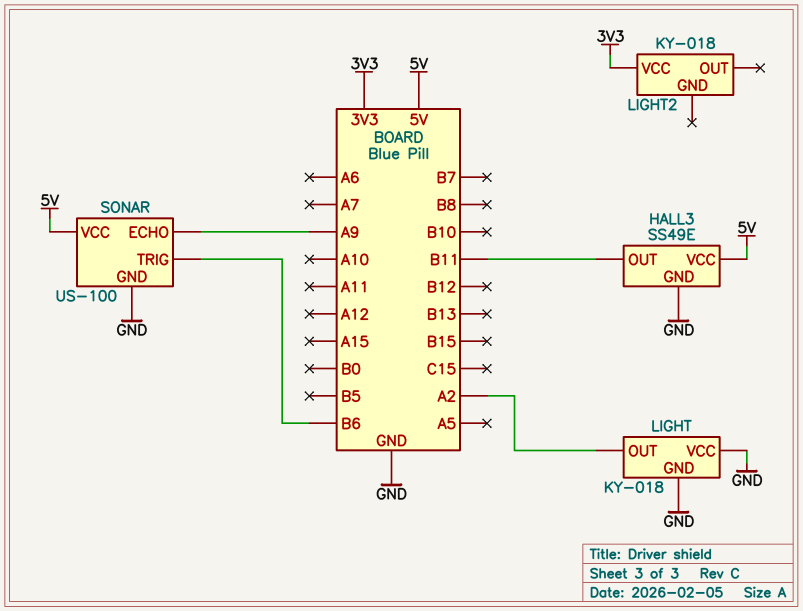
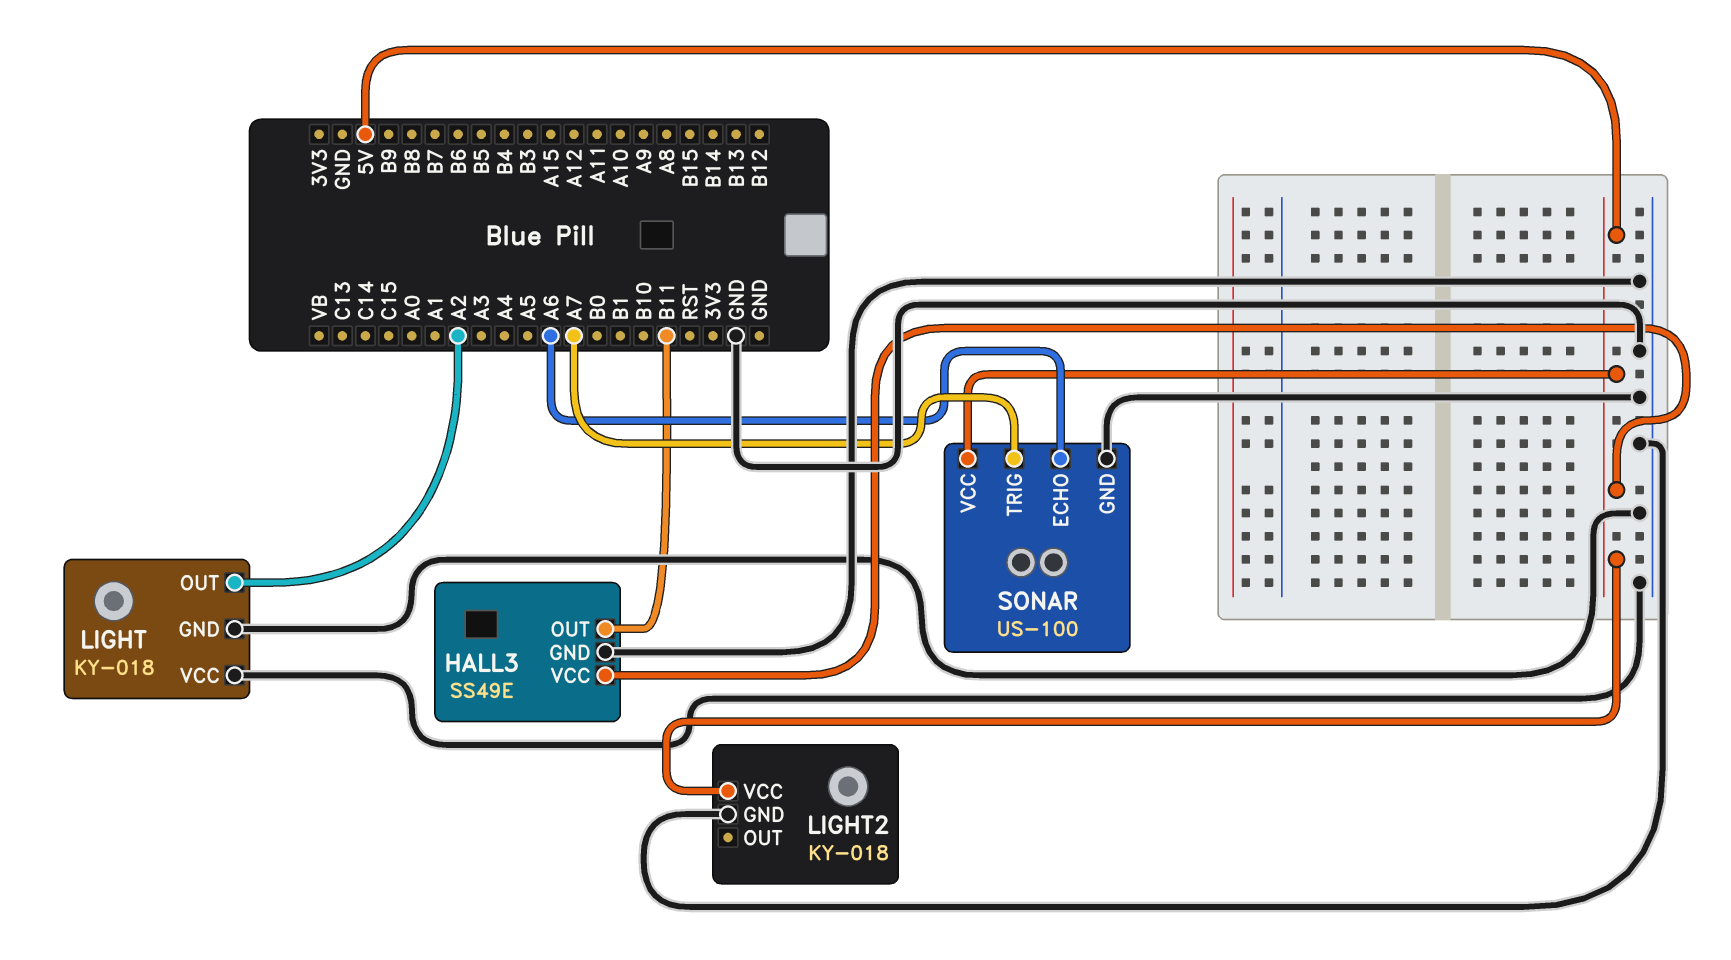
LIGHT2 pin GND: none -> GND
LIGHT2 pin VCC: 3V3 -> 5V
SONAR pin ECHO: A9 -> A6
SONAR pin TRIG: B6 -> A7

